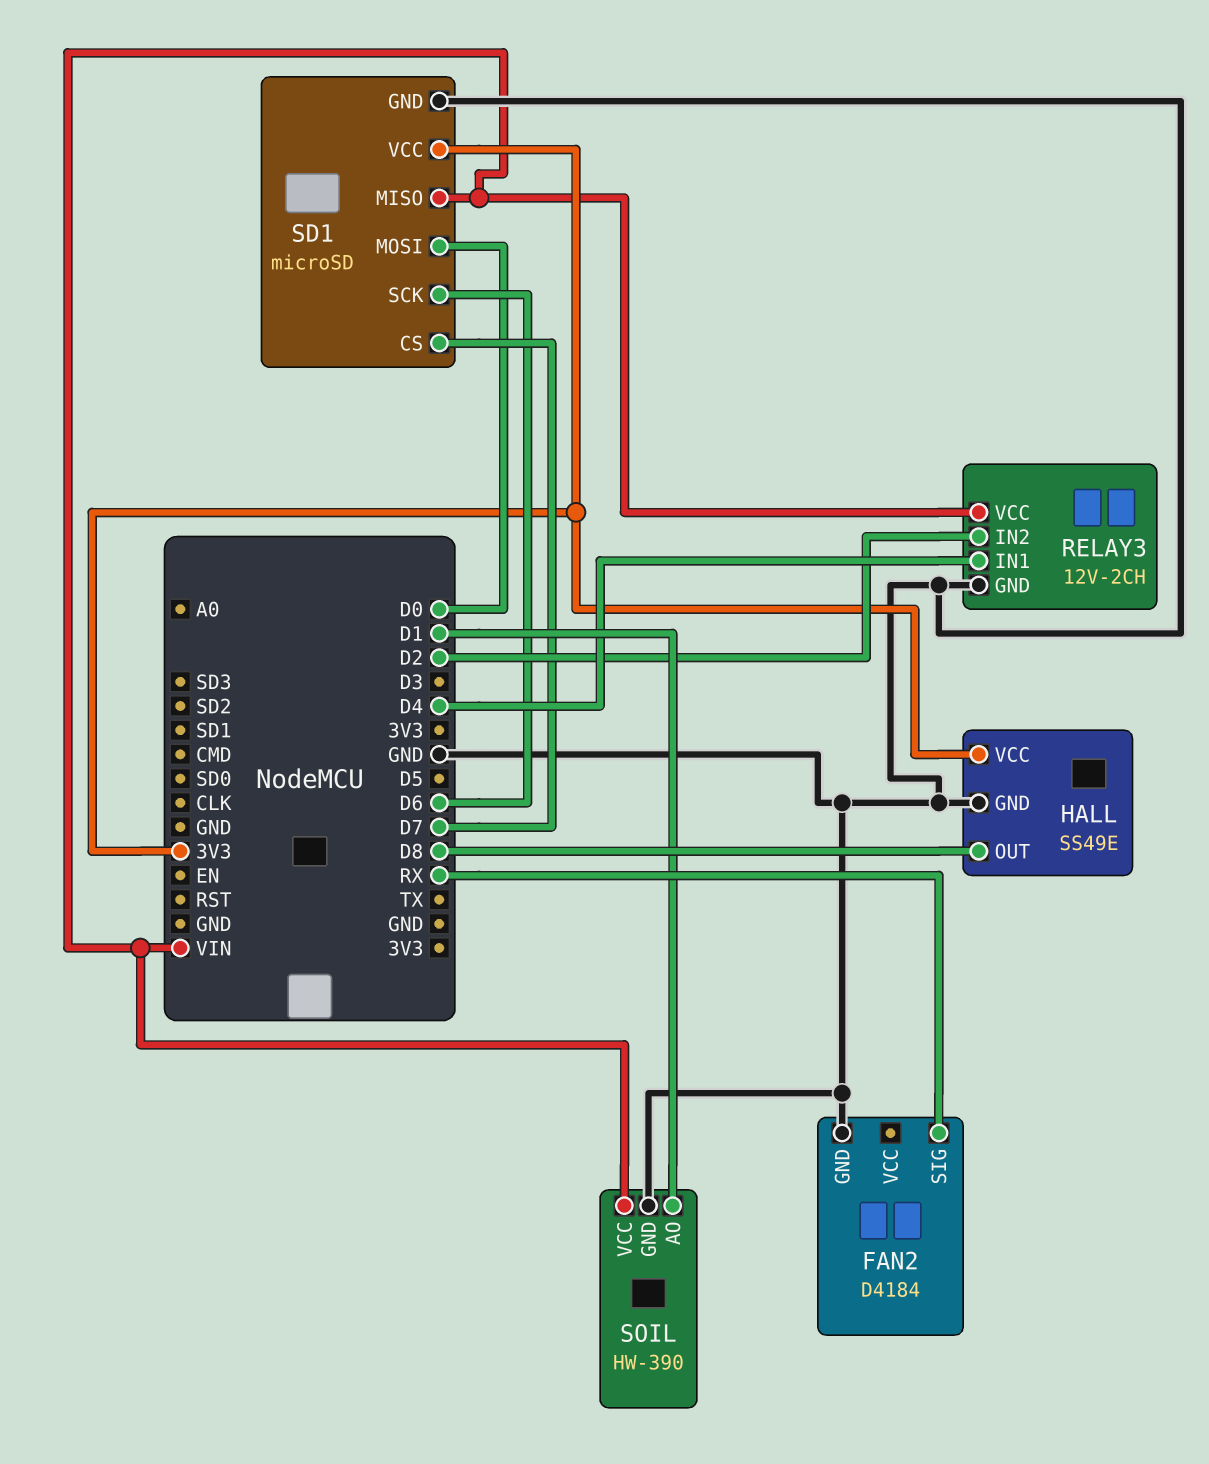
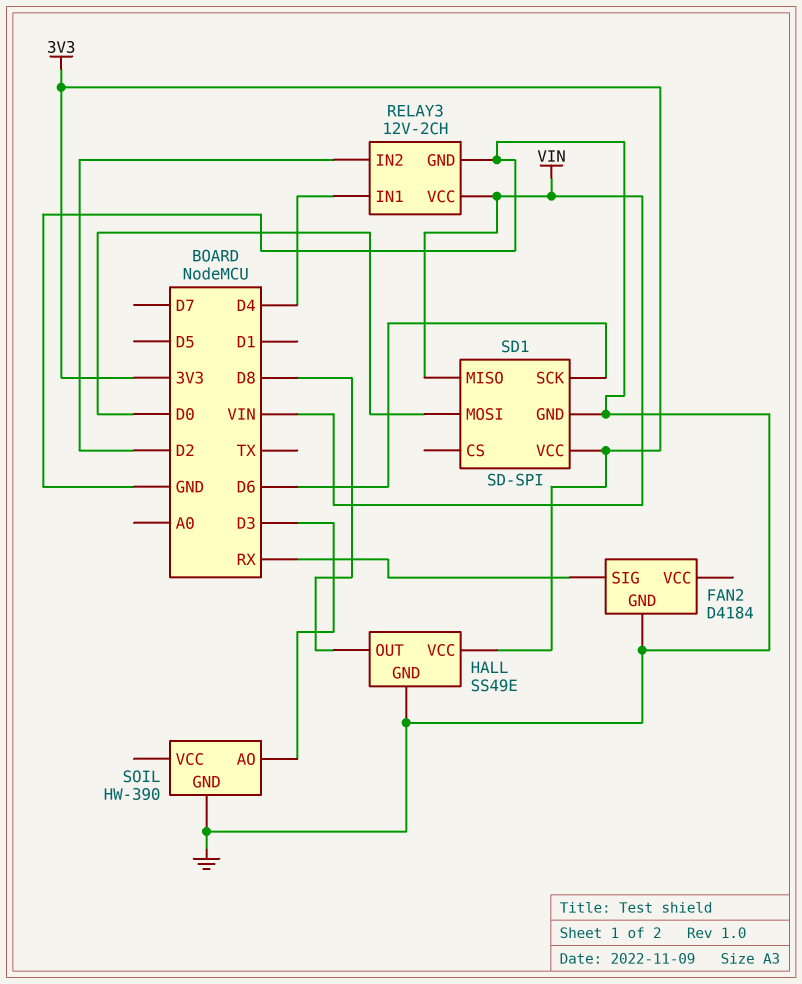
SD1: microSD -> SD-SPI
SD1 pin CS: D7 -> none
SOIL pin AO: D1 -> D3
SOIL pin VCC: VIN -> none

